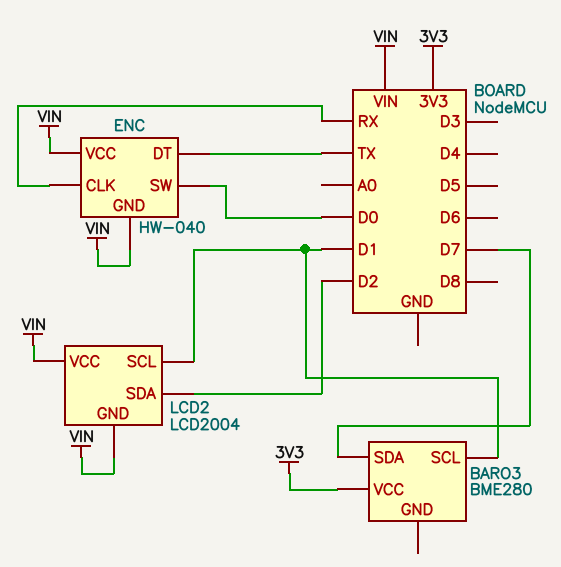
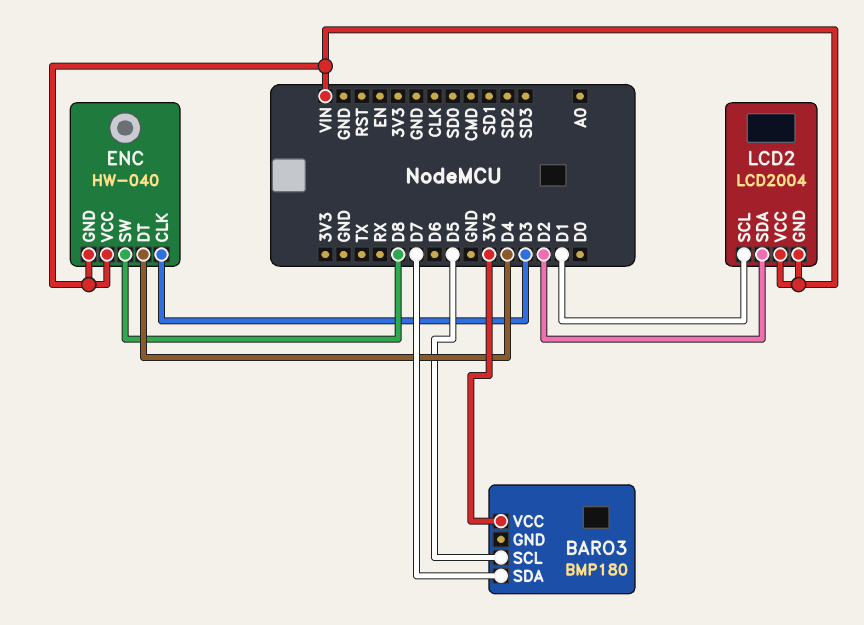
BARO3: BME280 -> BMP180
BARO3 pin SCL: D1 -> D5
ENC pin CLK: RX -> D3
ENC pin DT: TX -> D4
ENC pin SW: D0 -> D8

